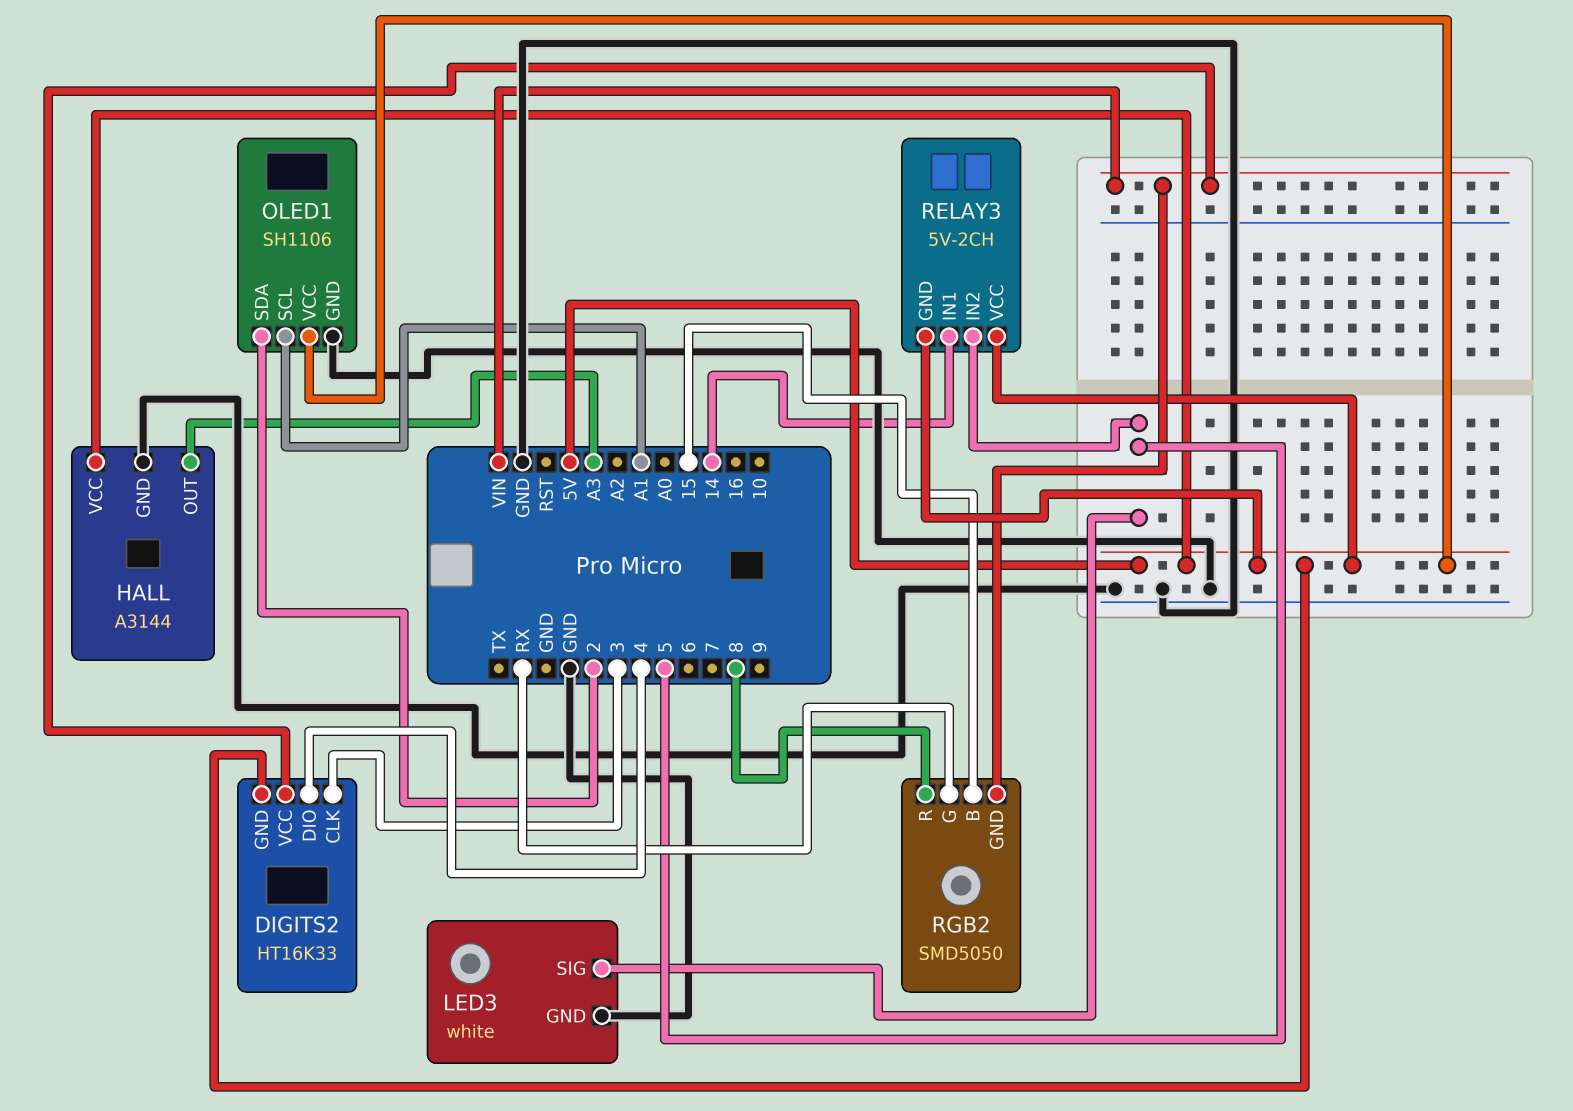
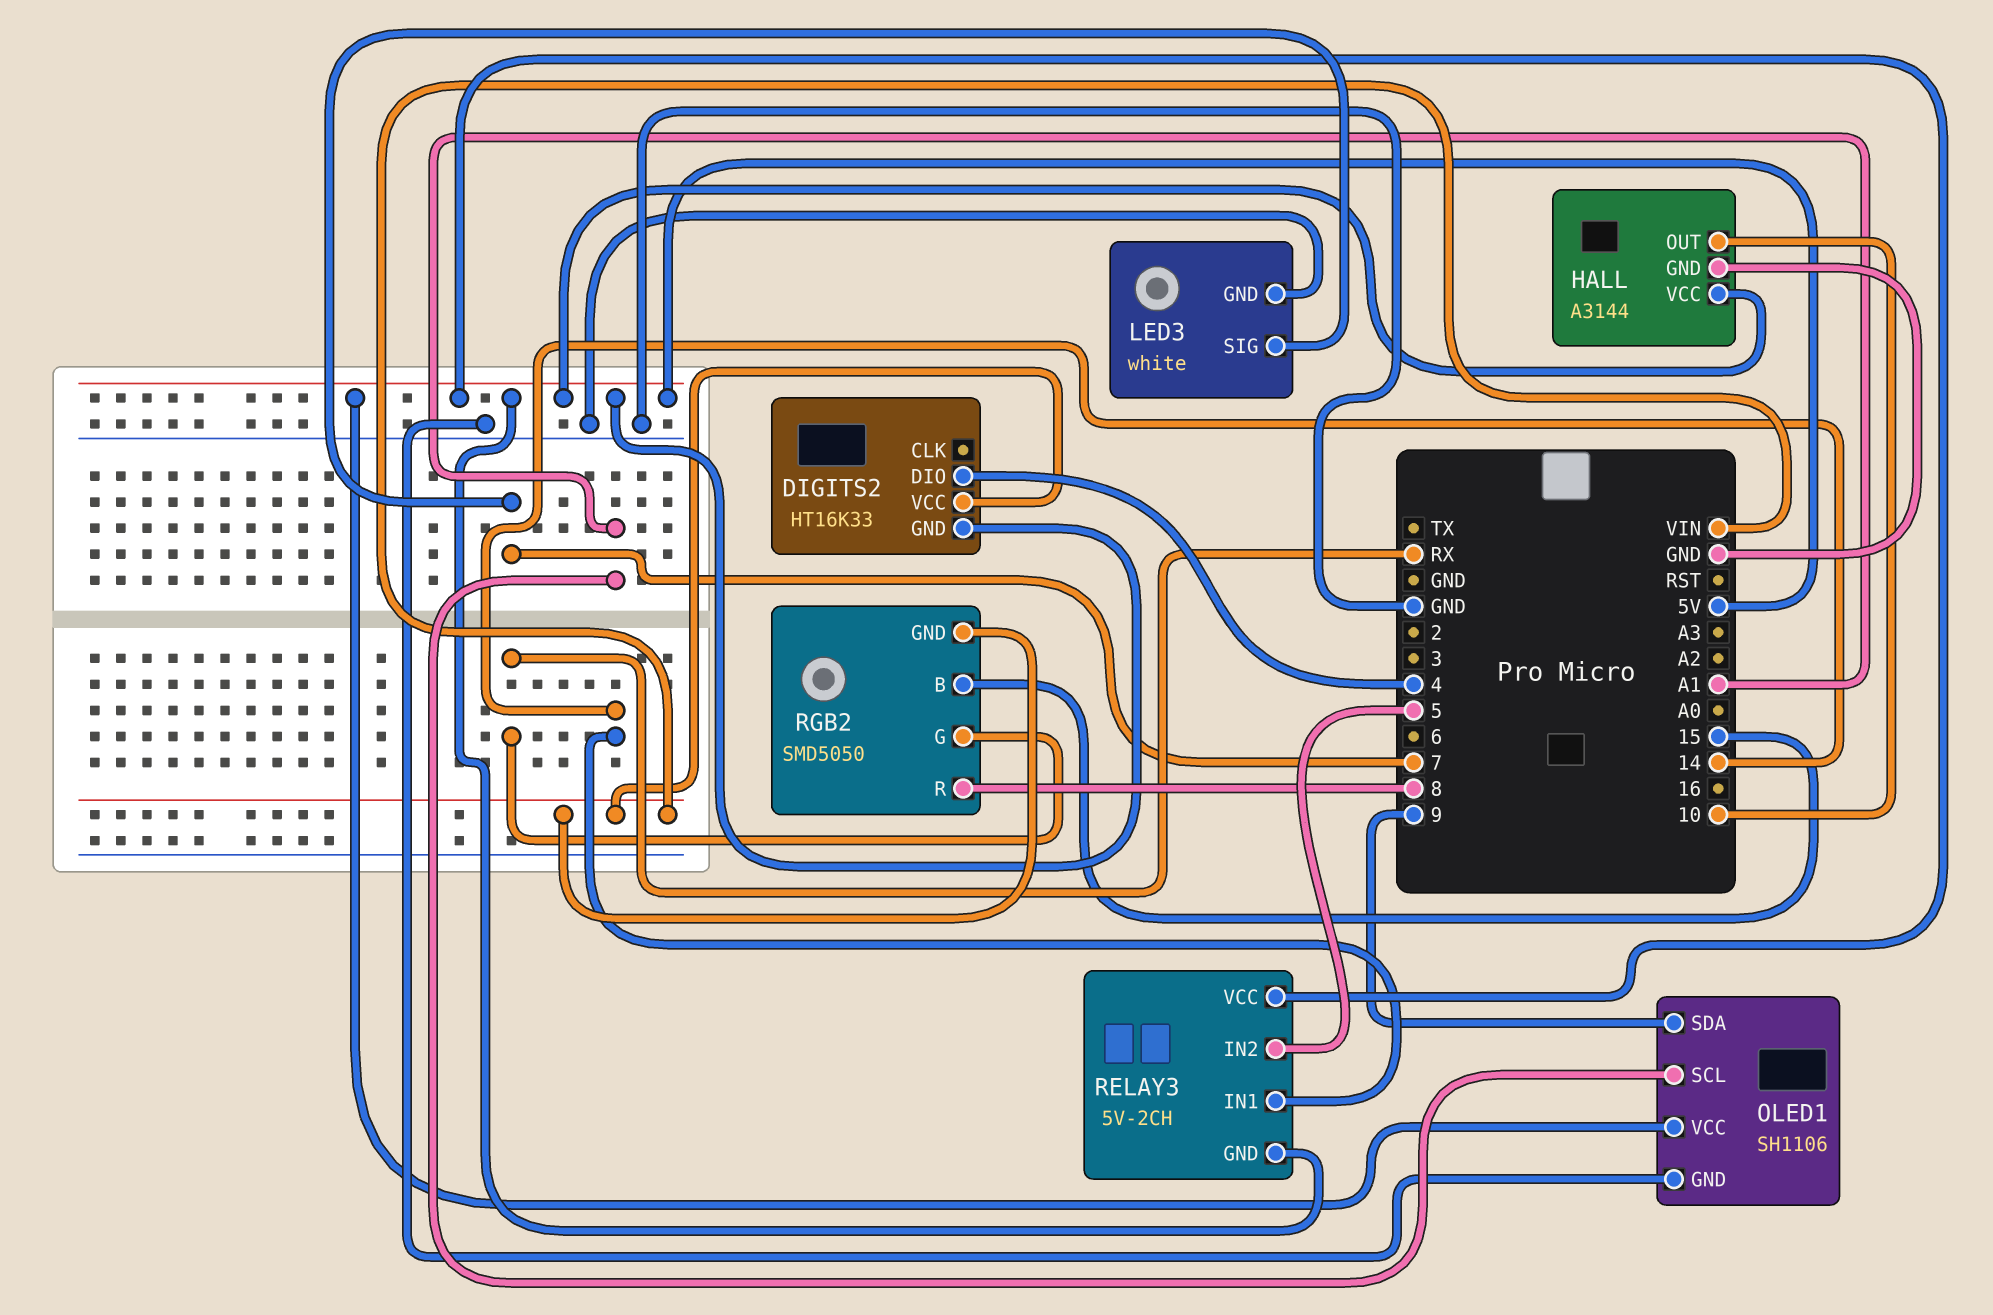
DIGITS2 pin CLK: 3 -> none
HALL pin OUT: A3 -> 10
LED3 pin SIG: 5 -> 7
OLED1 pin SDA: 2 -> 9

